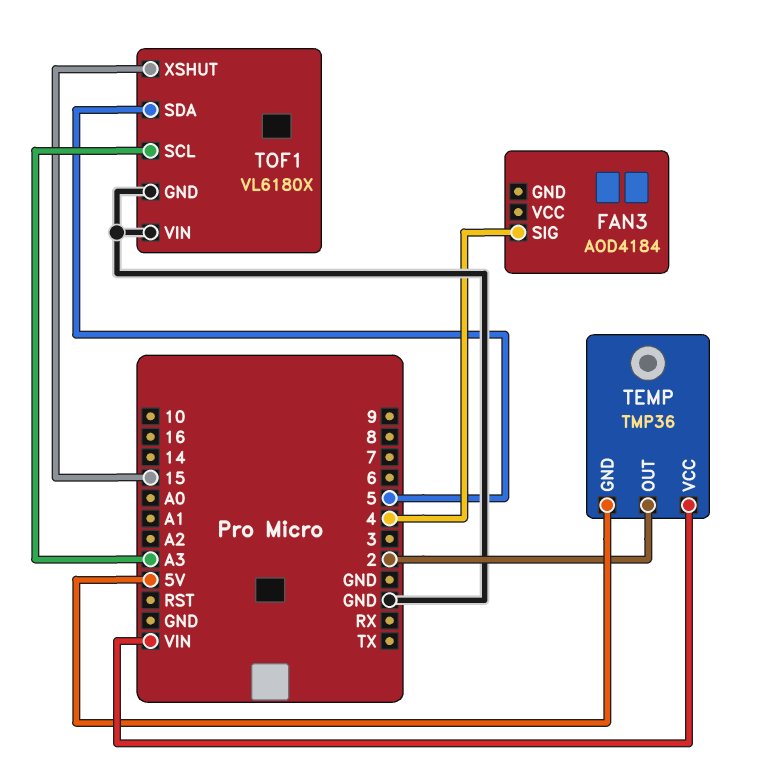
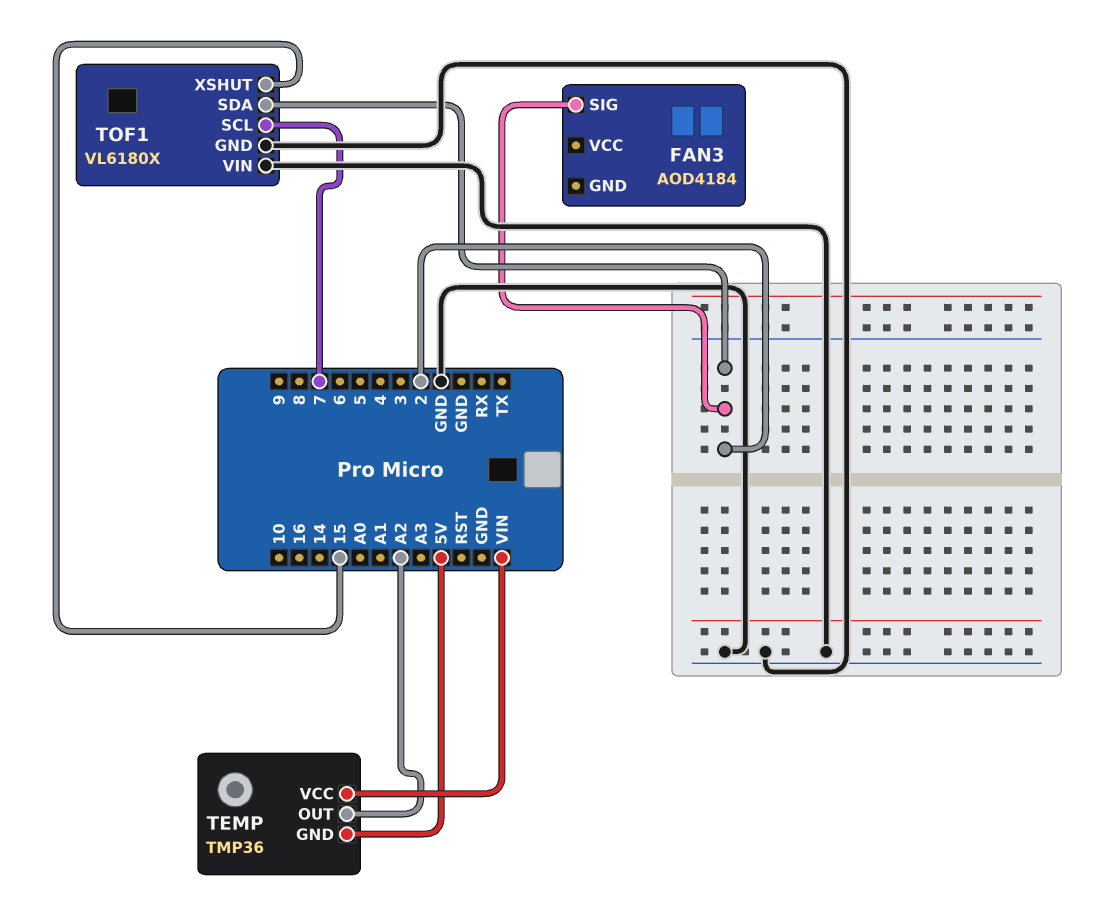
FAN3 pin SIG: 4 -> 2
TEMP pin OUT: 2 -> A2
TOF1 pin SCL: A3 -> 7
TOF1 pin SDA: 5 -> 2

